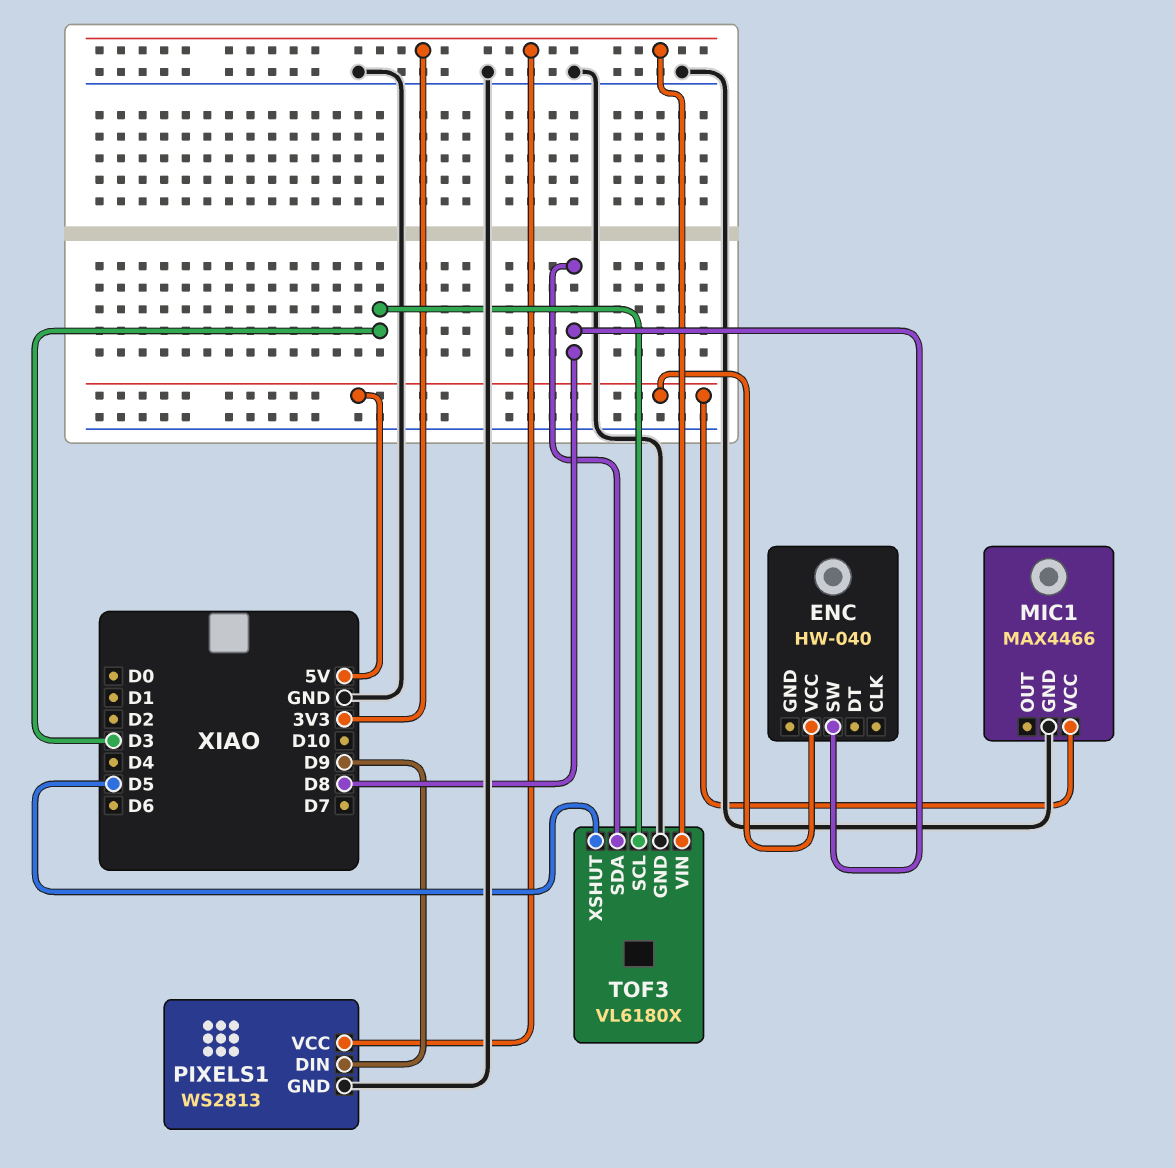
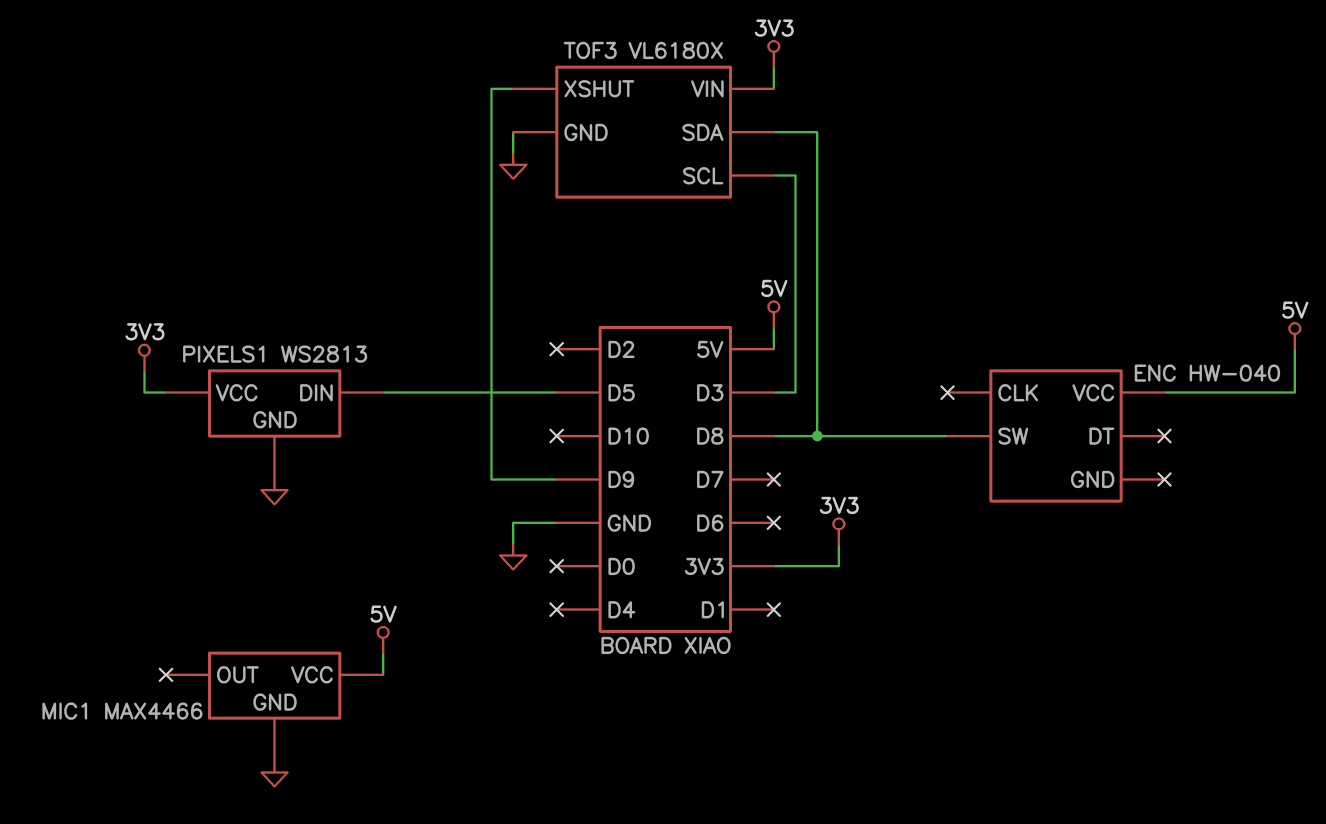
PIXELS1 pin DIN: D9 -> D5
TOF3 pin XSHUT: D5 -> D9

